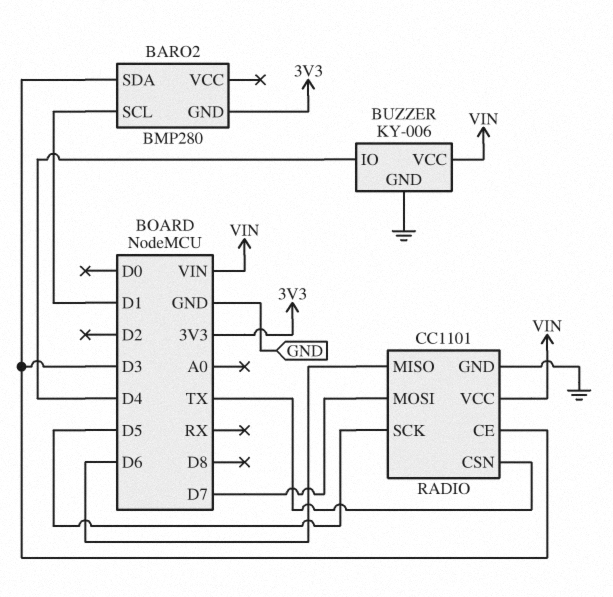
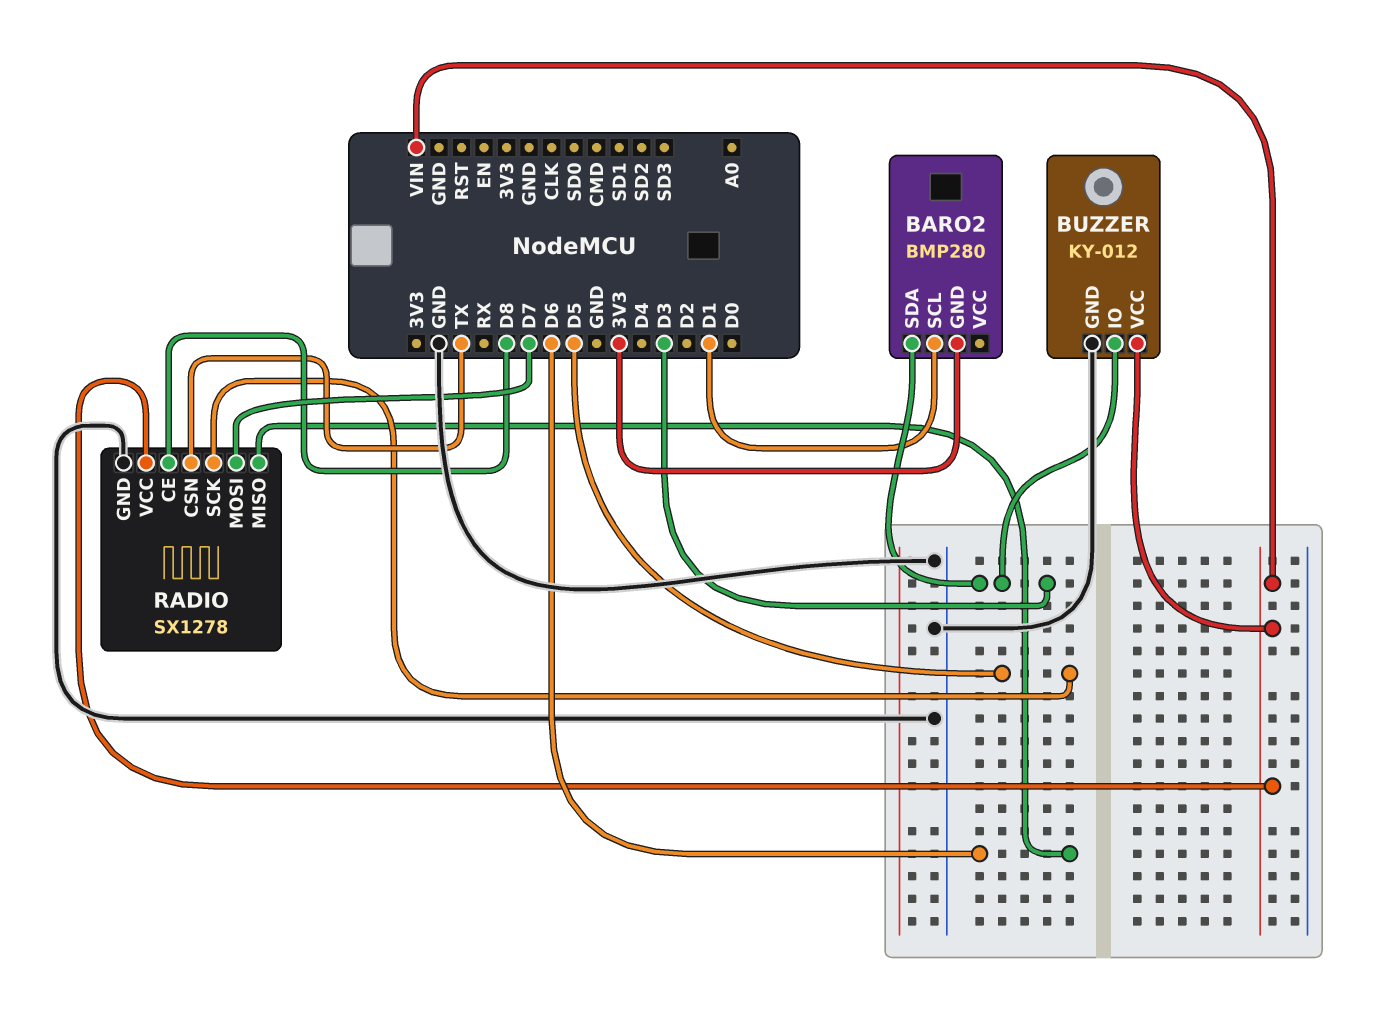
BUZZER: KY-006 -> KY-012
BUZZER pin IO: D4 -> D3
RADIO: CC1101 -> SX1278
RADIO pin CE: D3 -> D8

